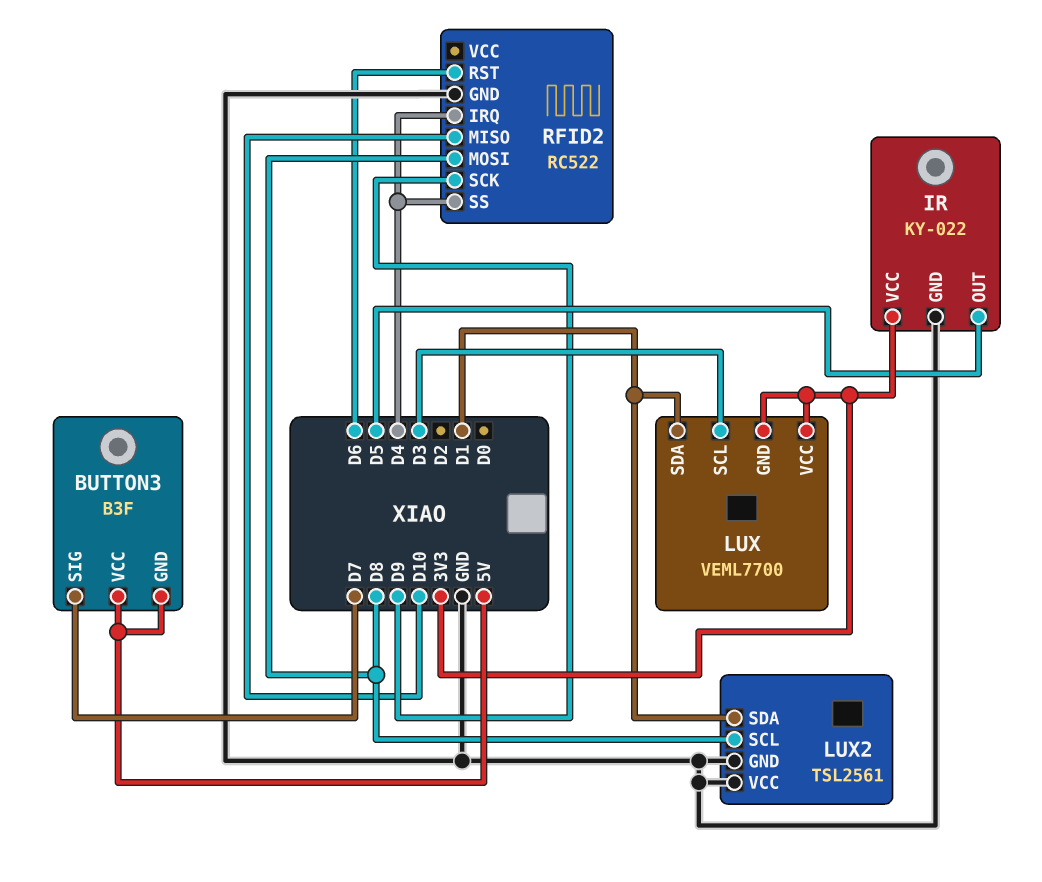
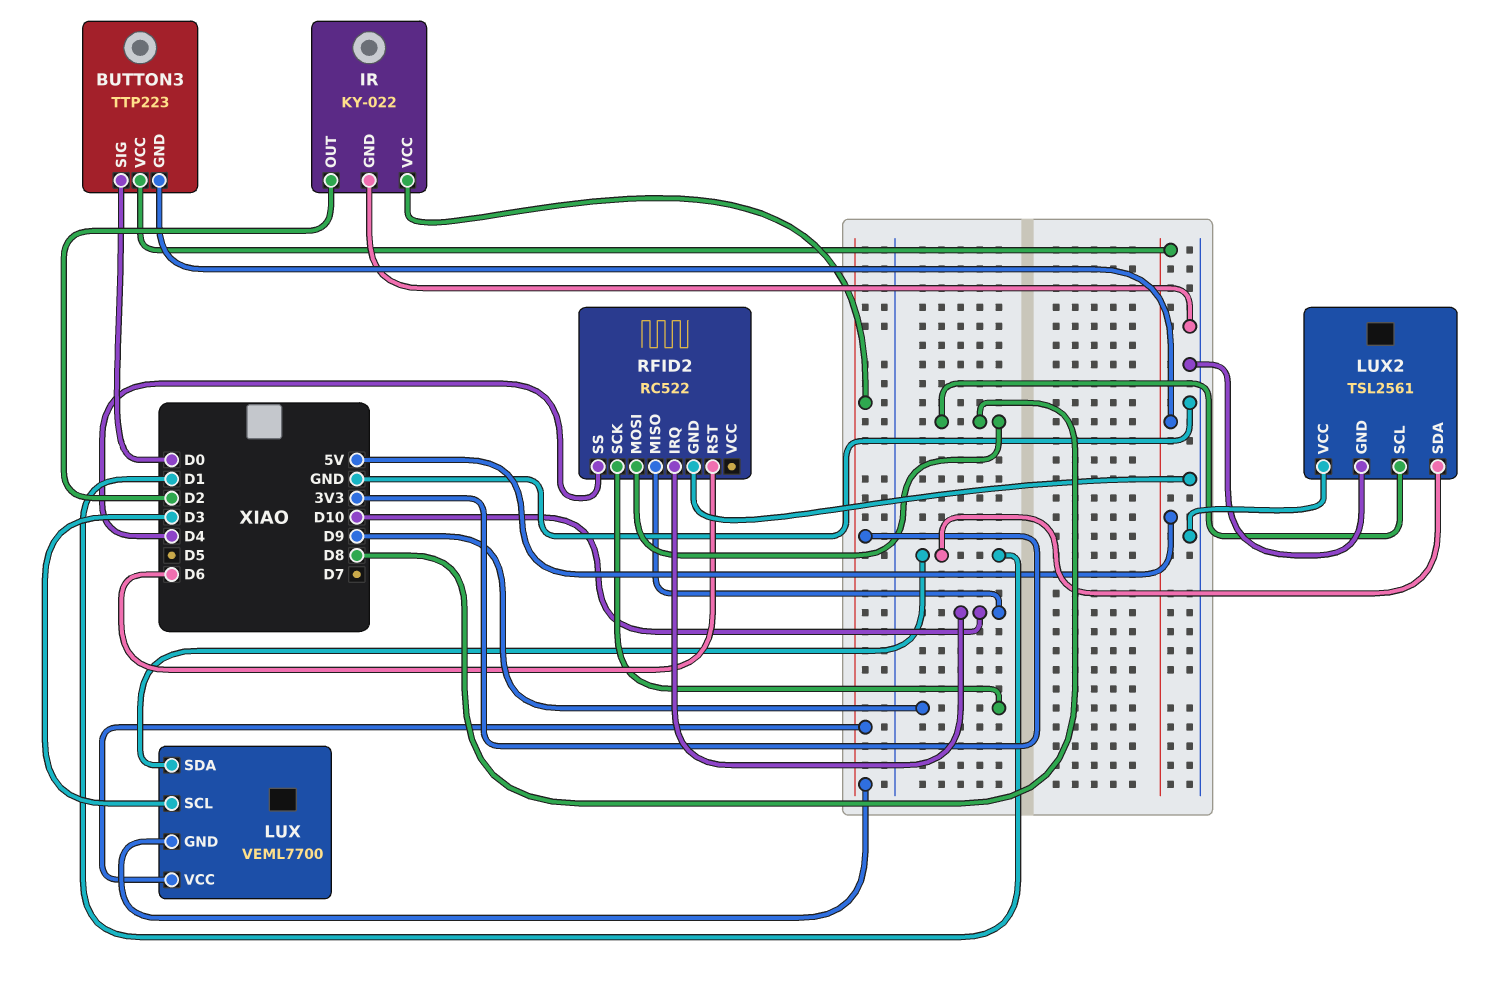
BUTTON3: B3F -> TTP223
BUTTON3 pin SIG: D7 -> D0
IR pin OUT: D5 -> D2
RFID2 pin IRQ: D4 -> D10

